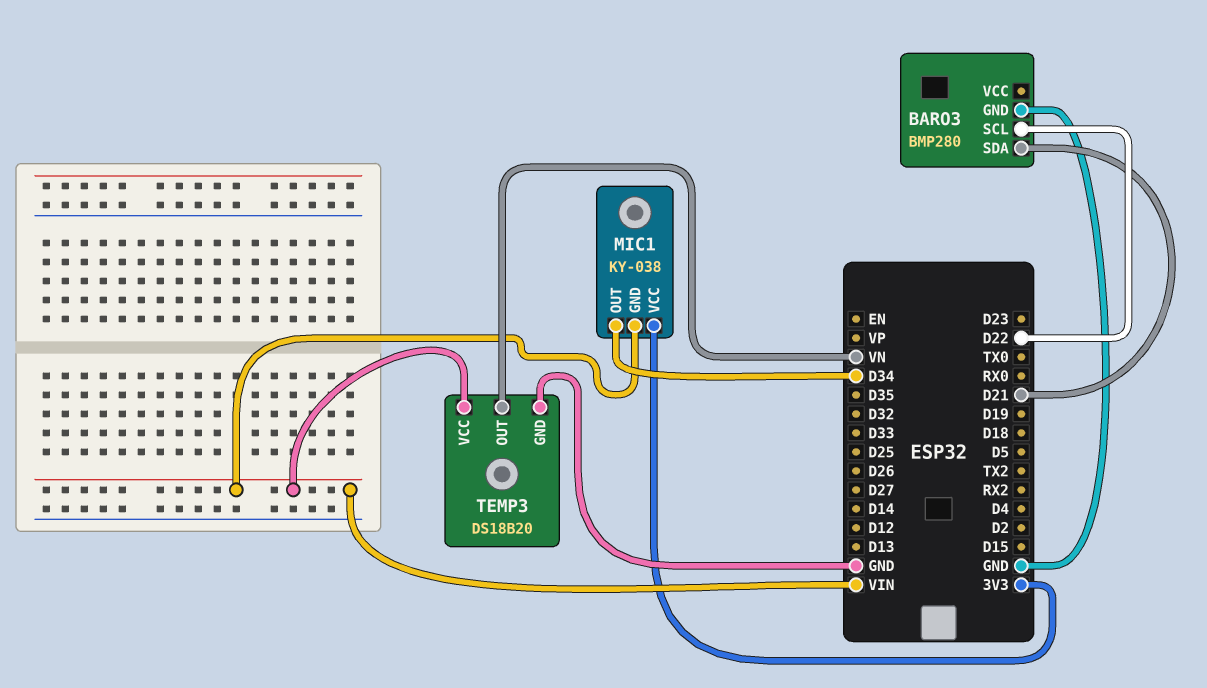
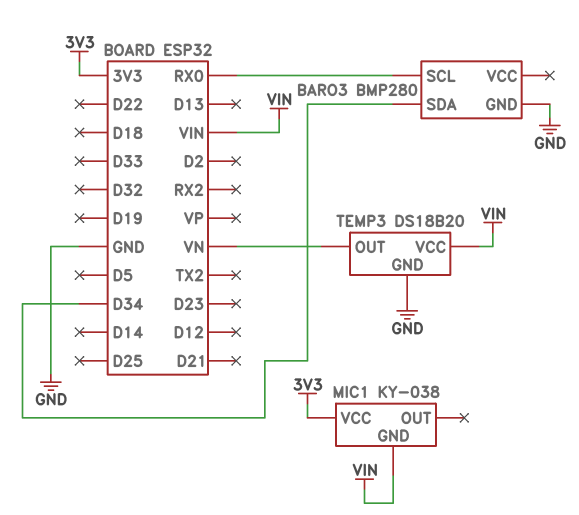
BARO3 pin SCL: D22 -> RX0
BARO3 pin SDA: D21 -> D34
MIC1 pin OUT: D34 -> none

